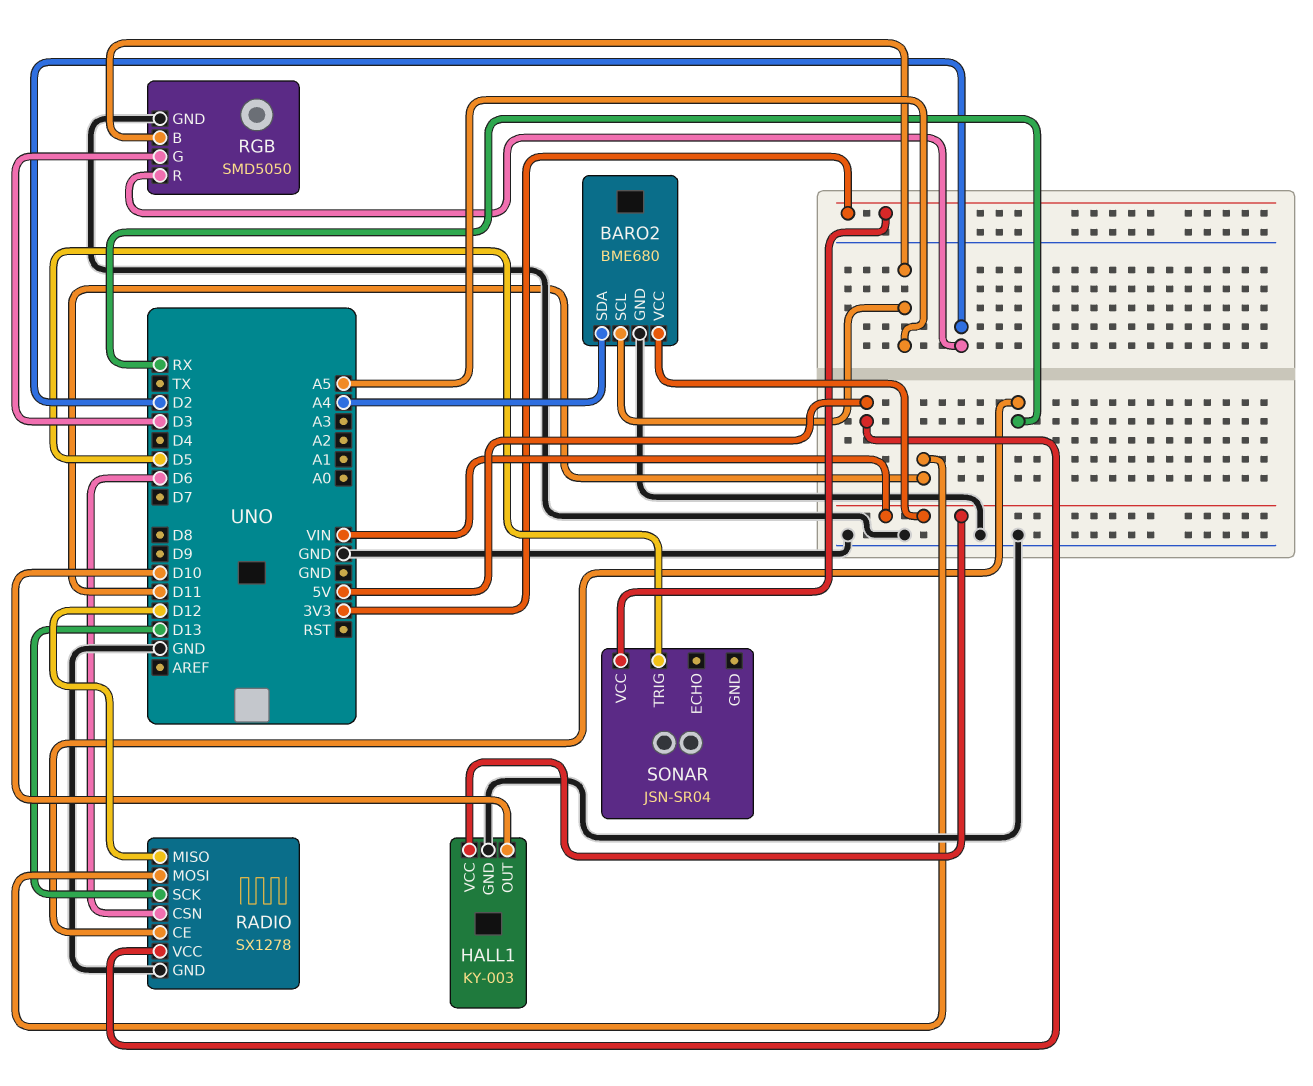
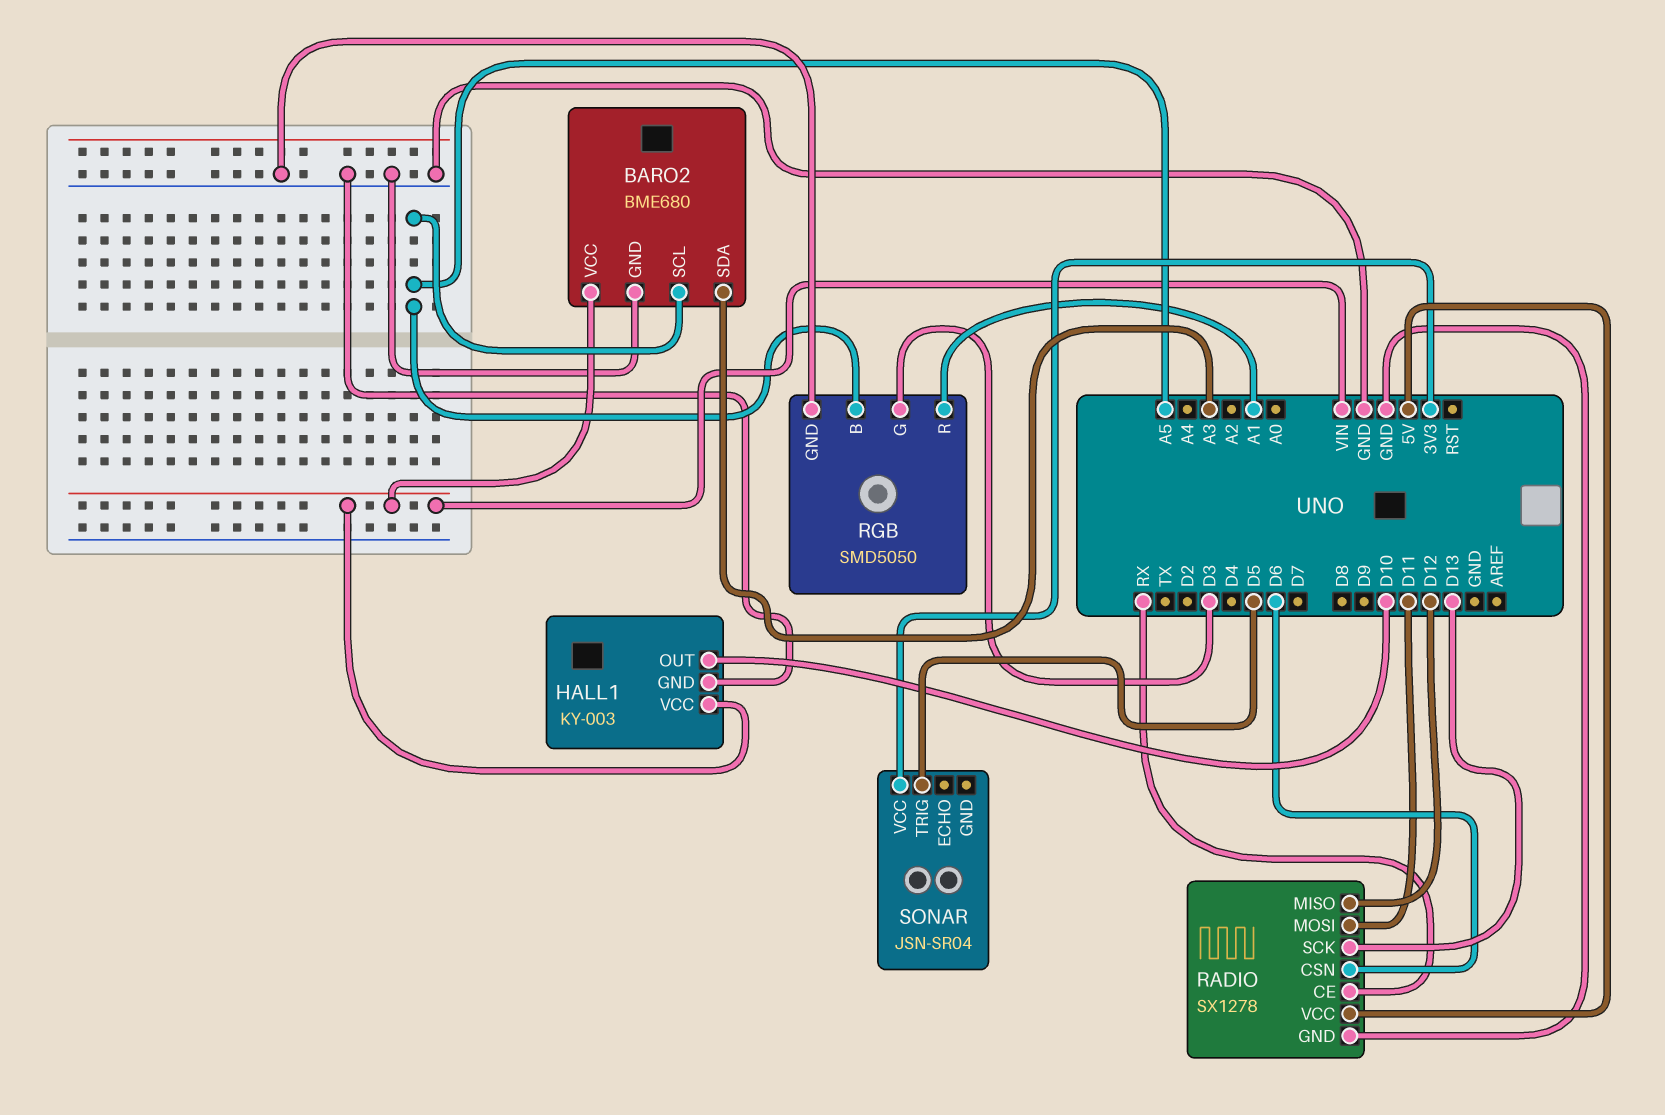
BARO2 pin SDA: A4 -> A3
RGB pin R: D2 -> A1

